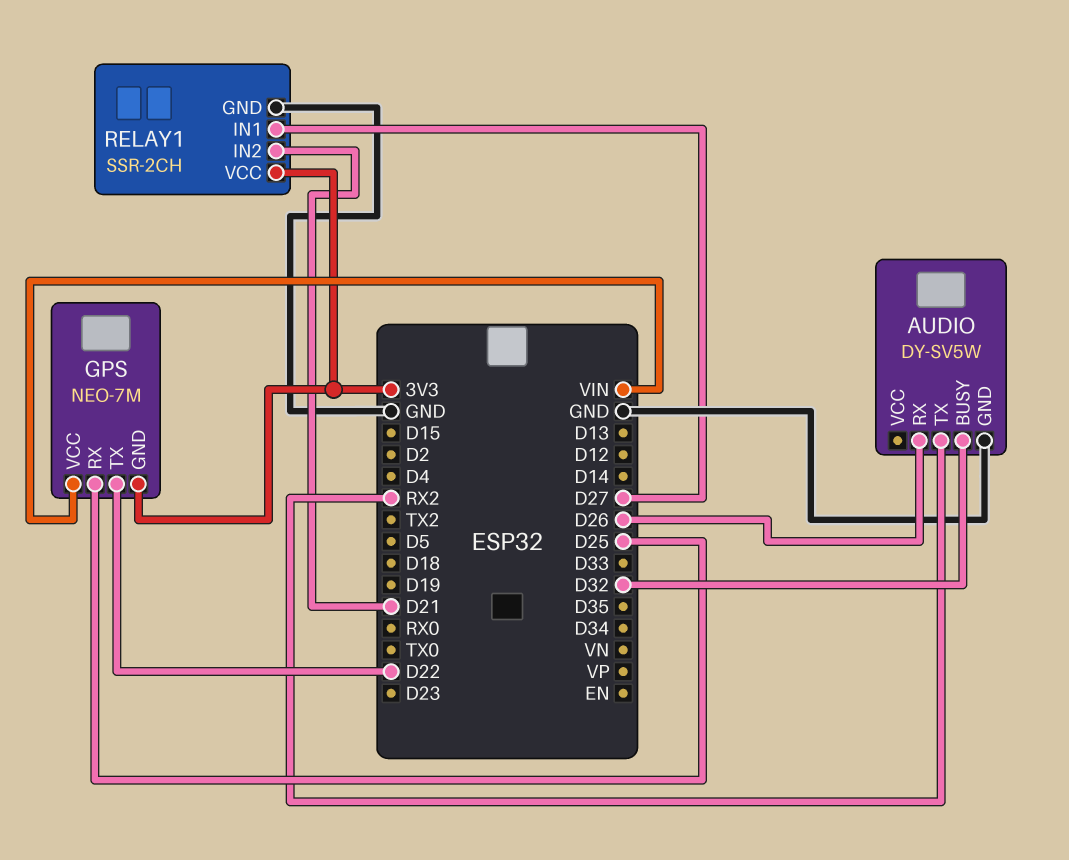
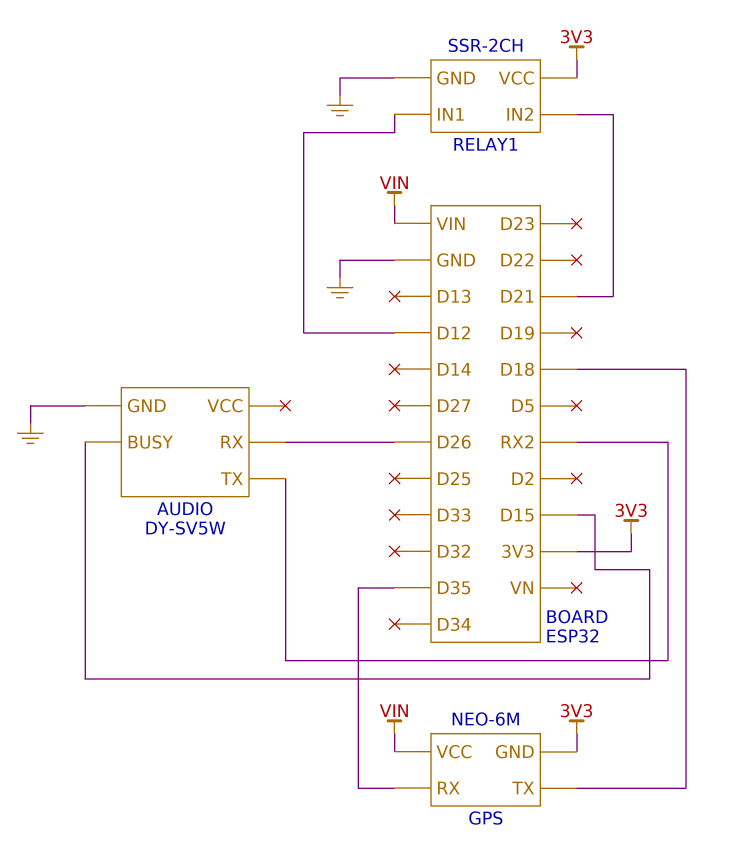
AUDIO pin BUSY: D32 -> D15
GPS: NEO-7M -> NEO-6M
GPS pin RX: D25 -> D35
GPS pin TX: D22 -> D18
RELAY1 pin IN1: D27 -> D12

